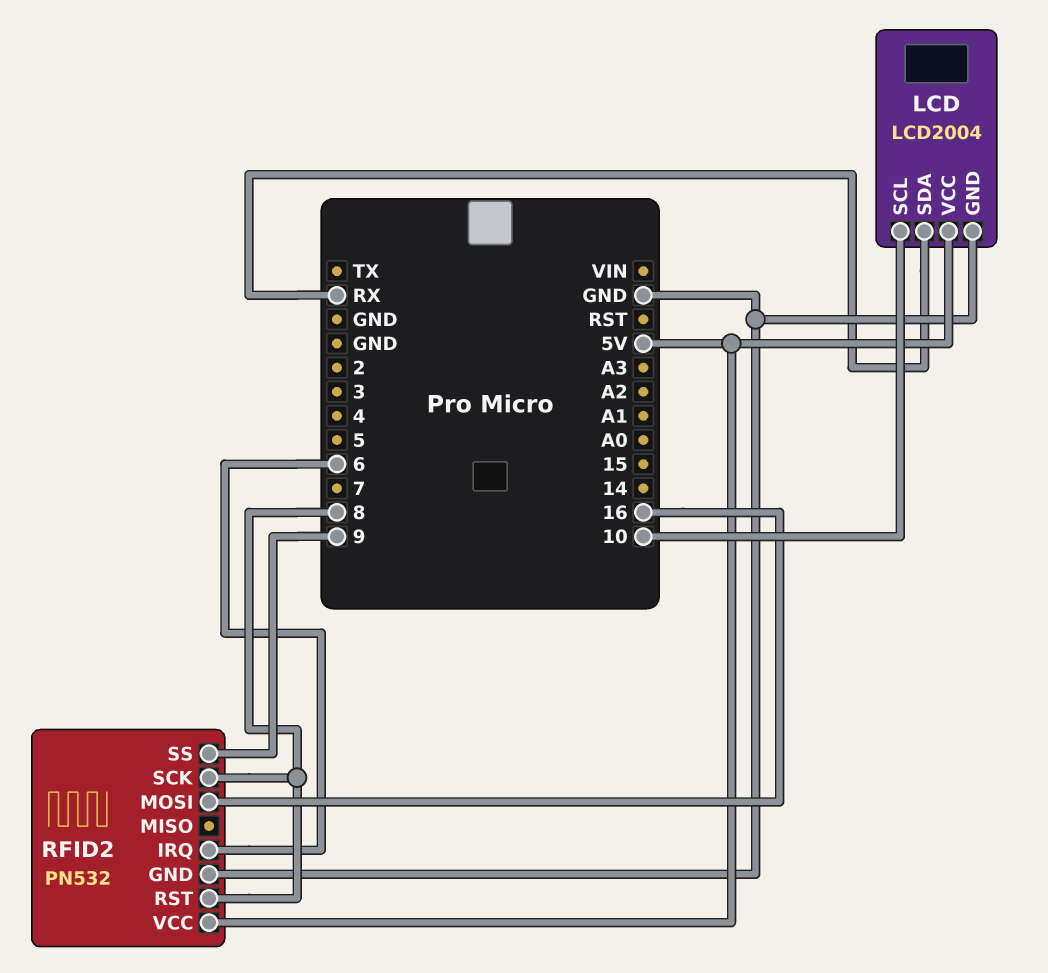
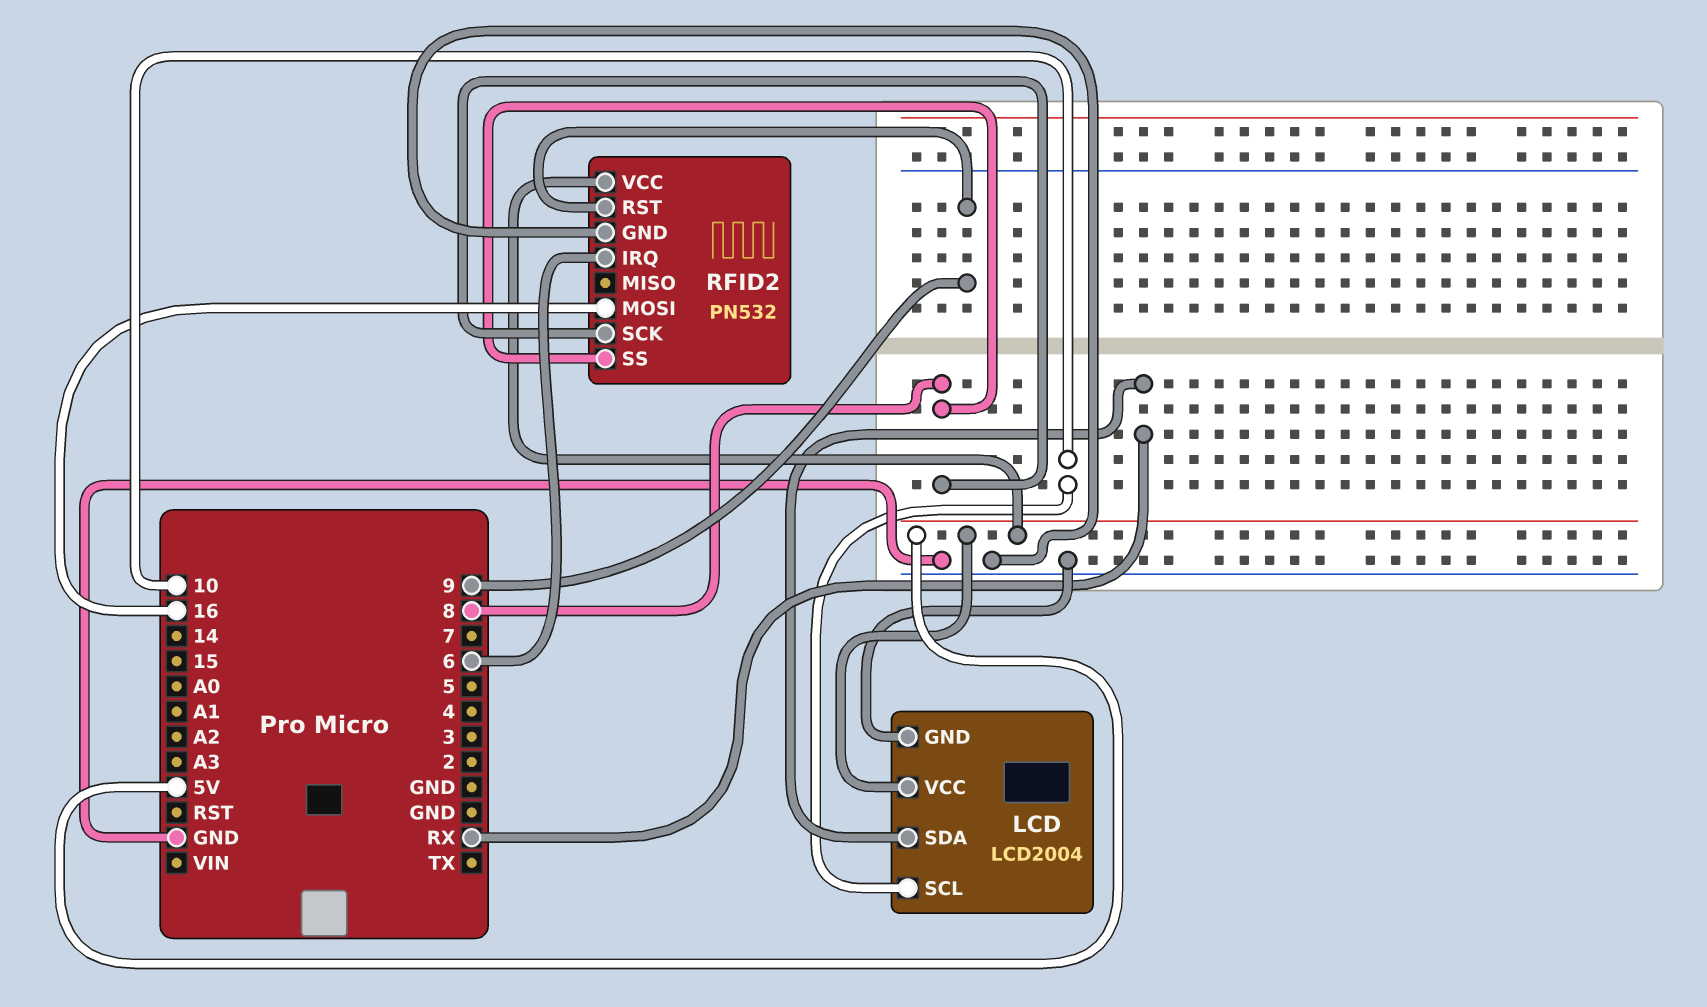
RFID2 pin RST: 8 -> 9
RFID2 pin SS: 9 -> 8

